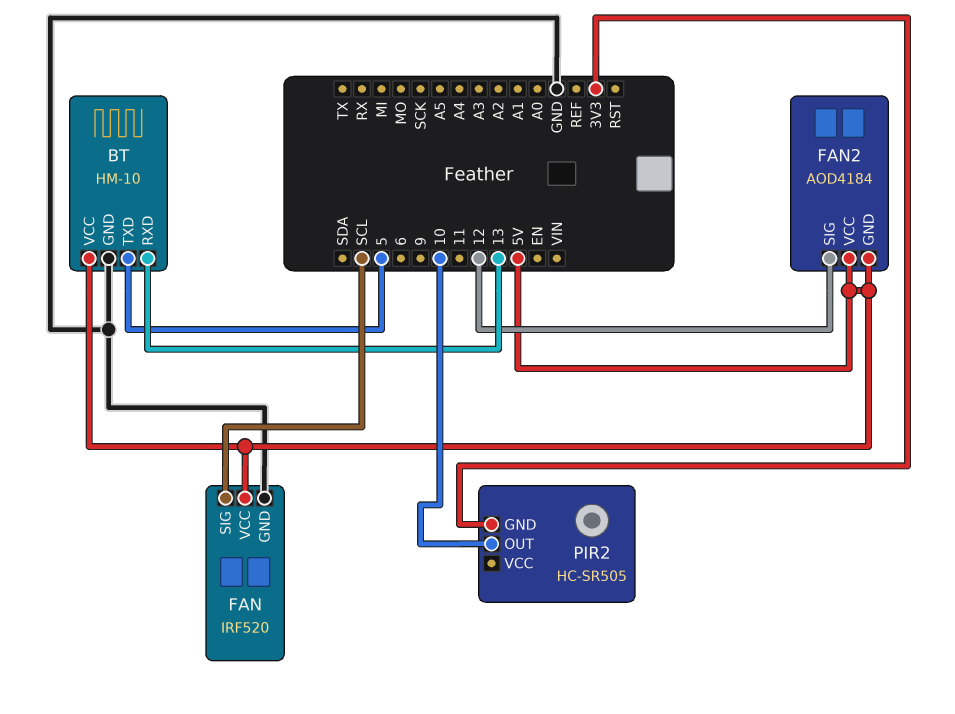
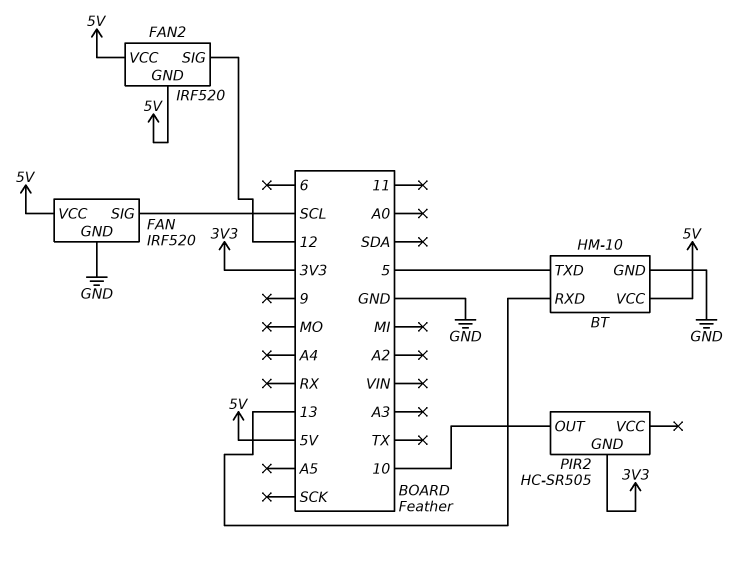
FAN2: AOD4184 -> IRF520

